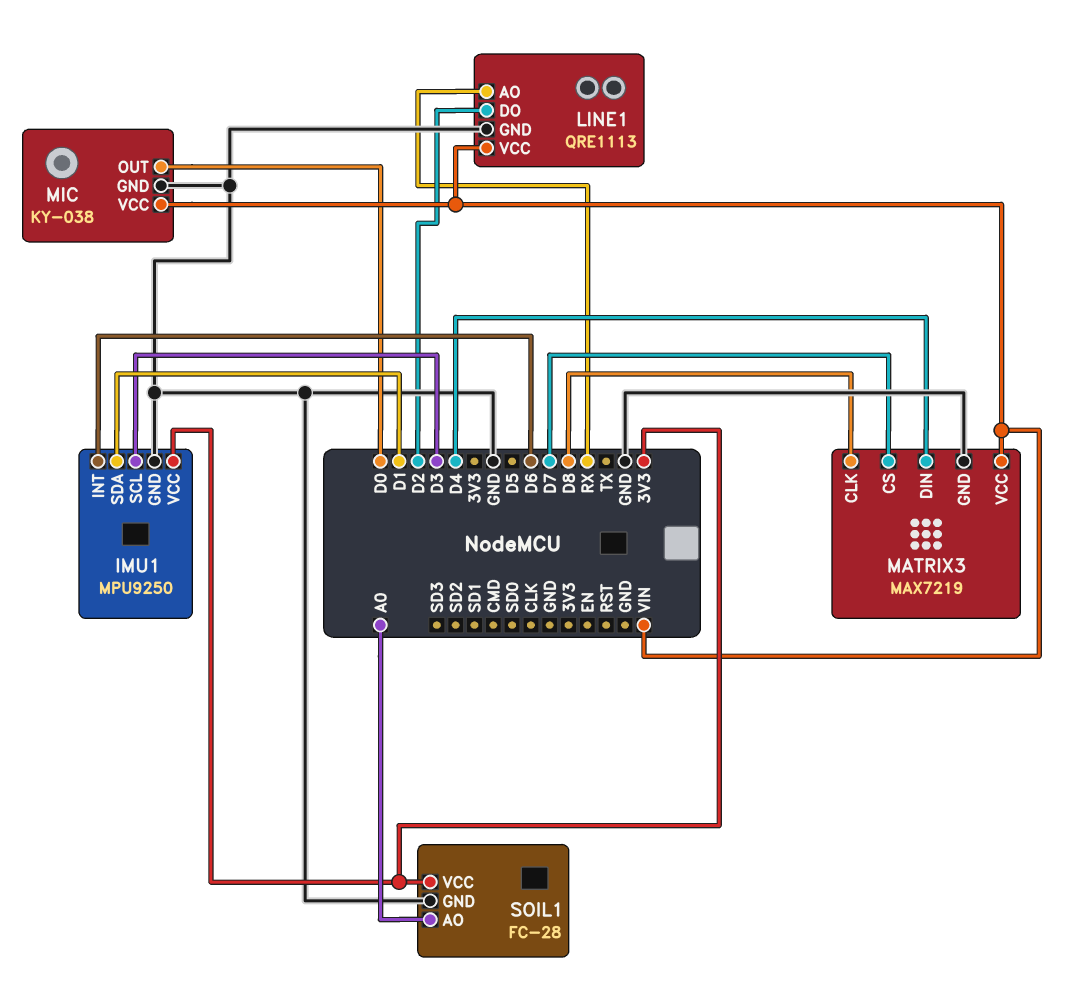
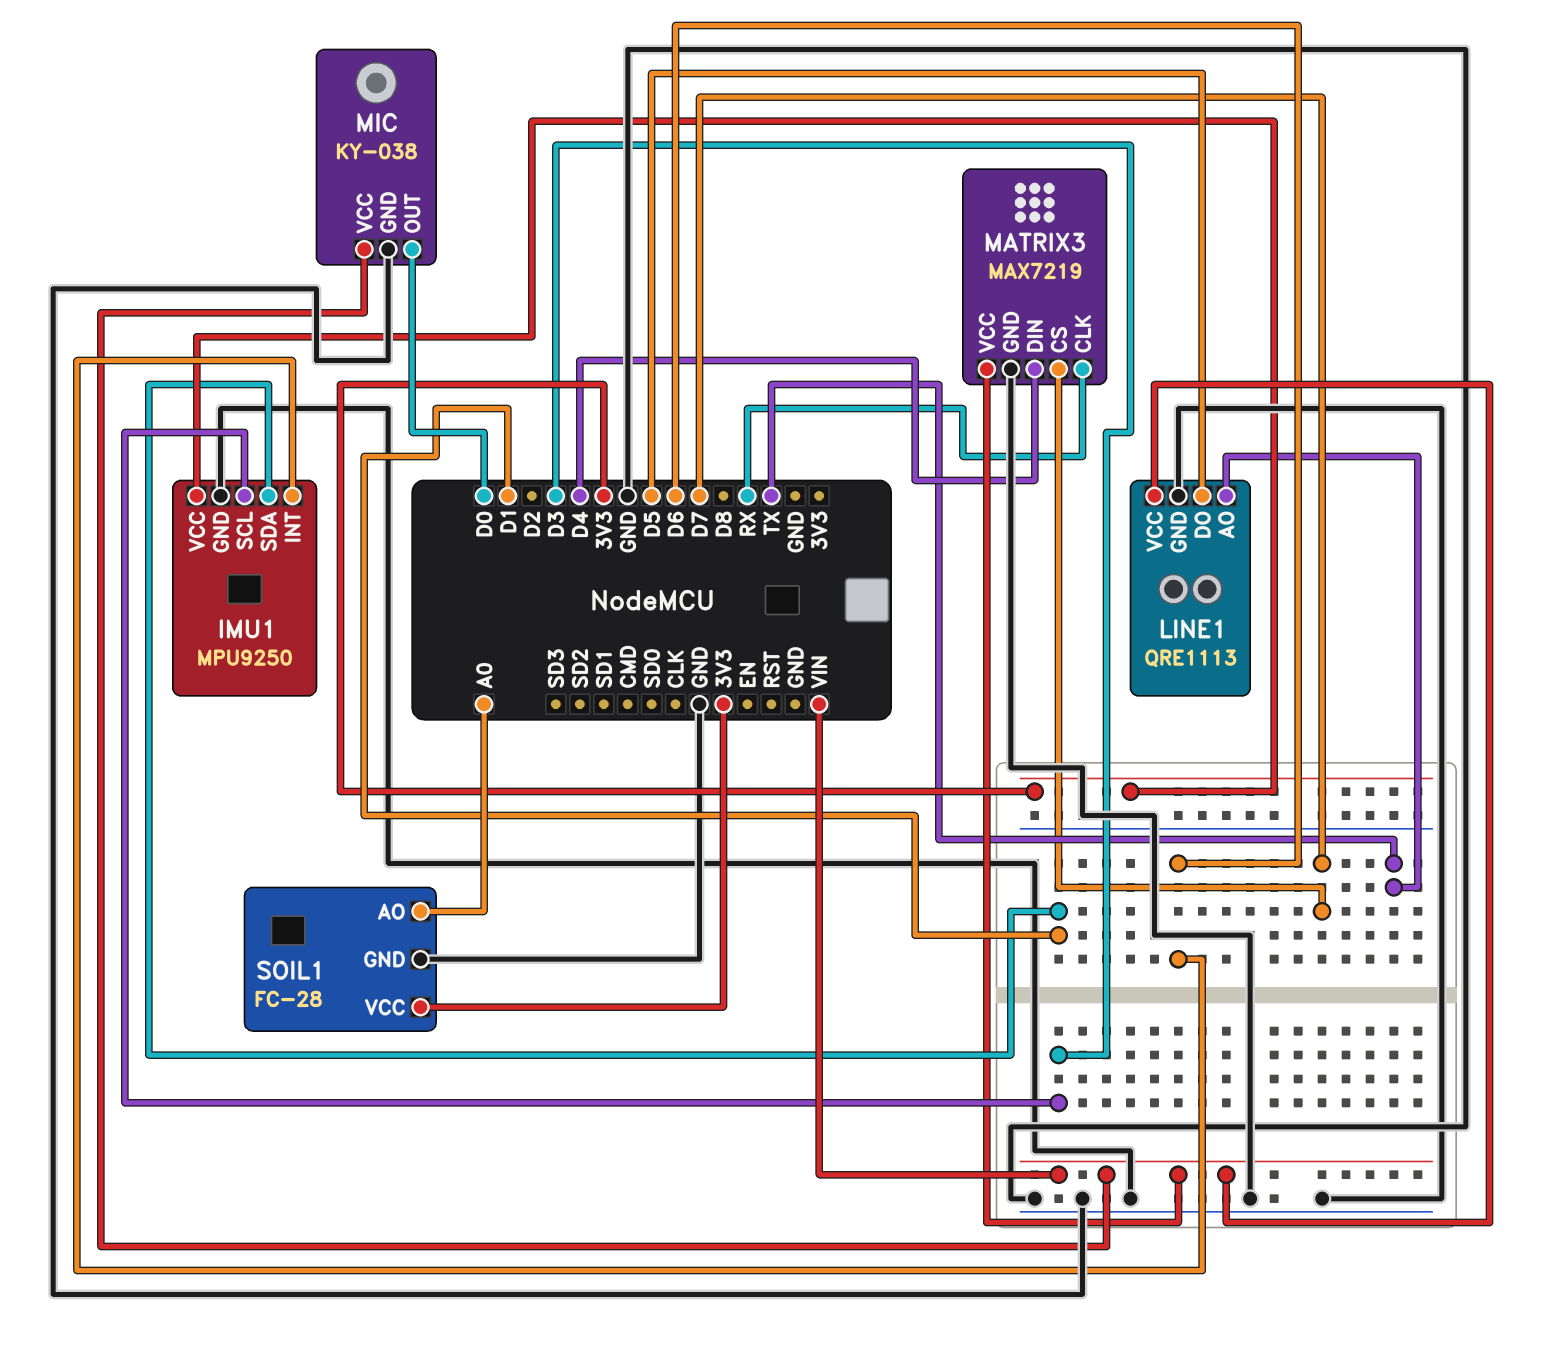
LINE1 pin AO: RX -> TX
LINE1 pin DO: D2 -> D5
MATRIX3 pin CLK: D8 -> RX

